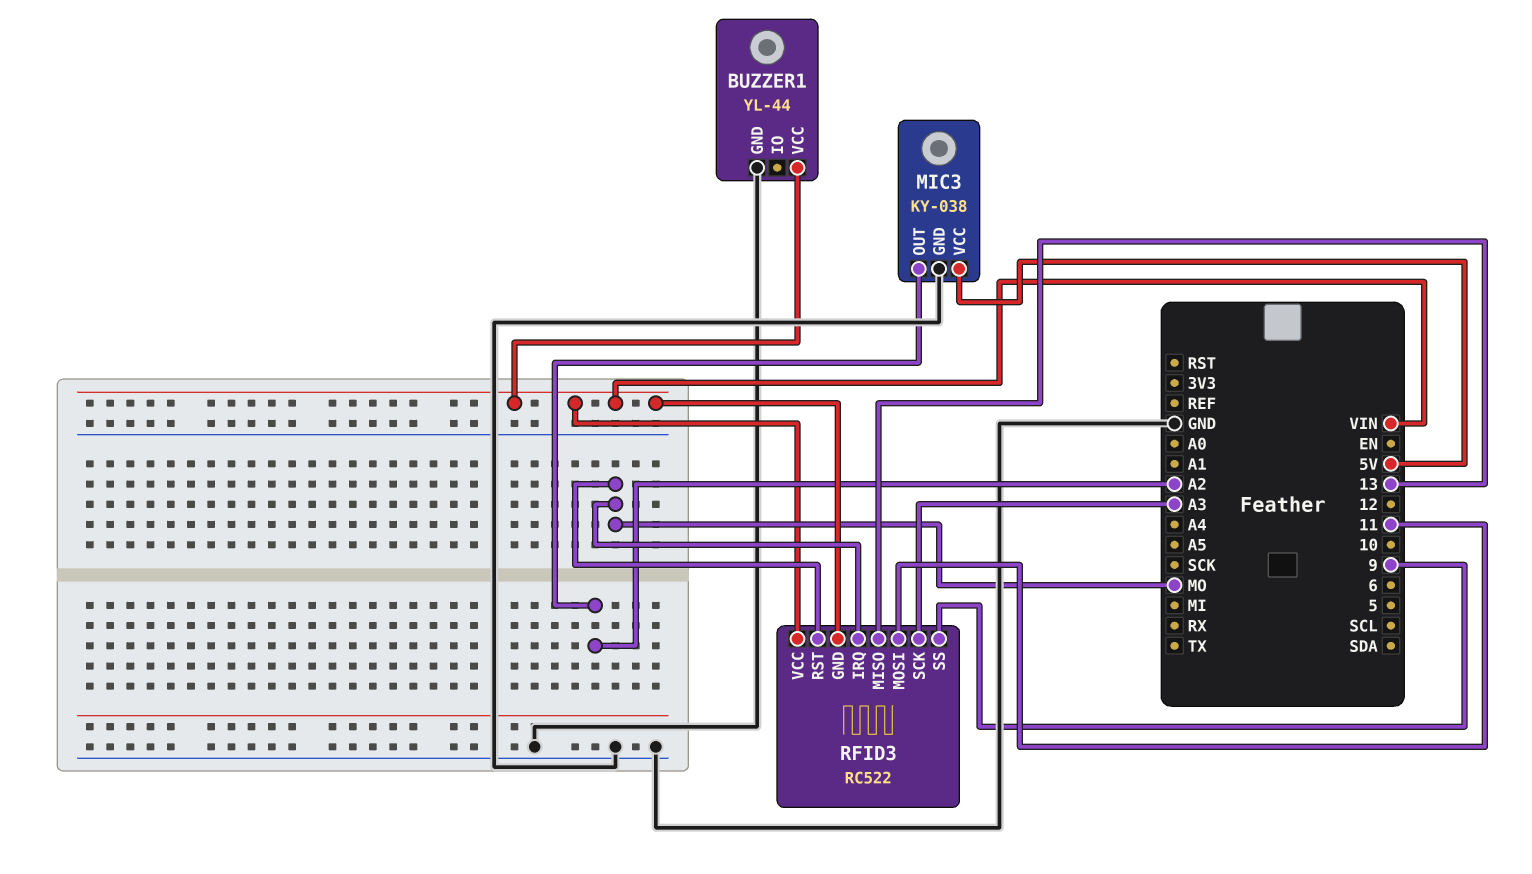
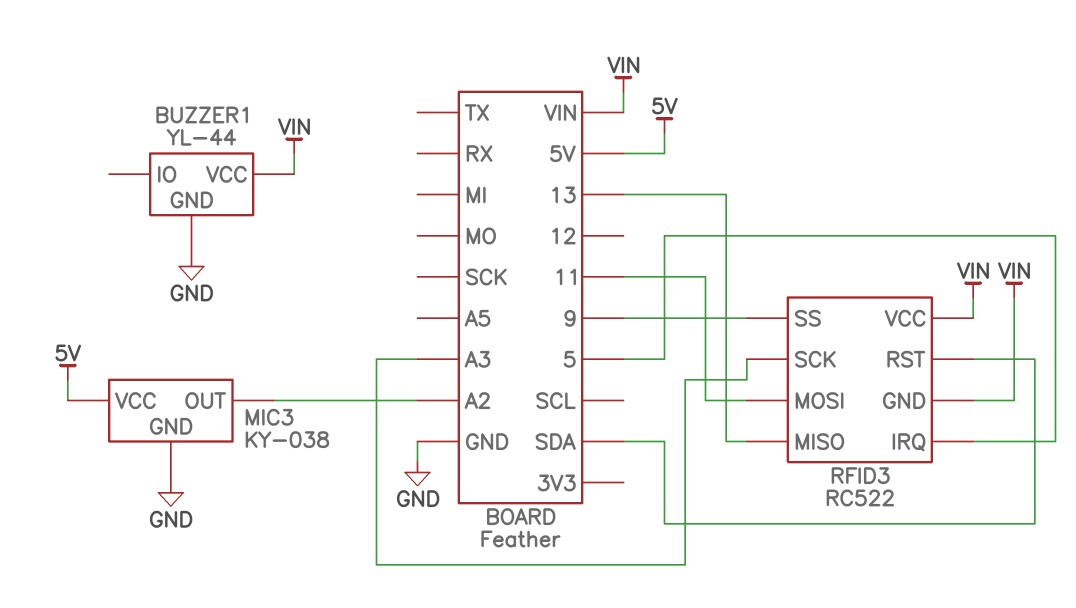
RFID3 pin IRQ: MO -> 5
RFID3 pin RST: MO -> SDA

